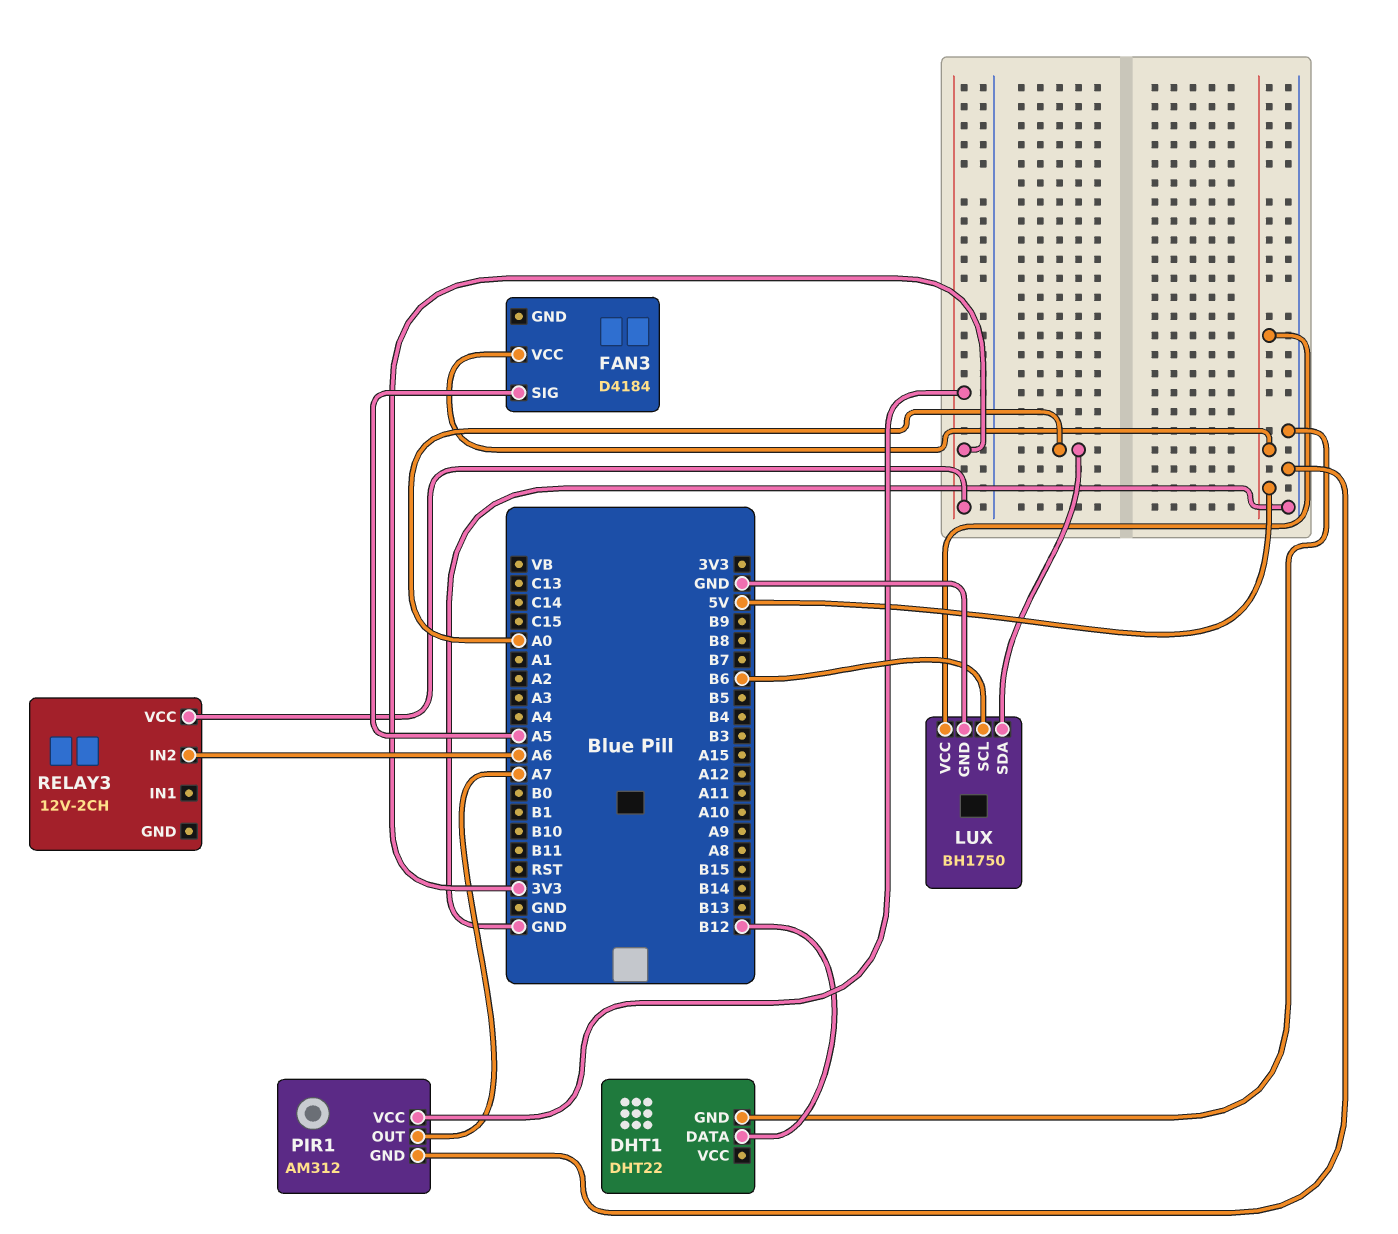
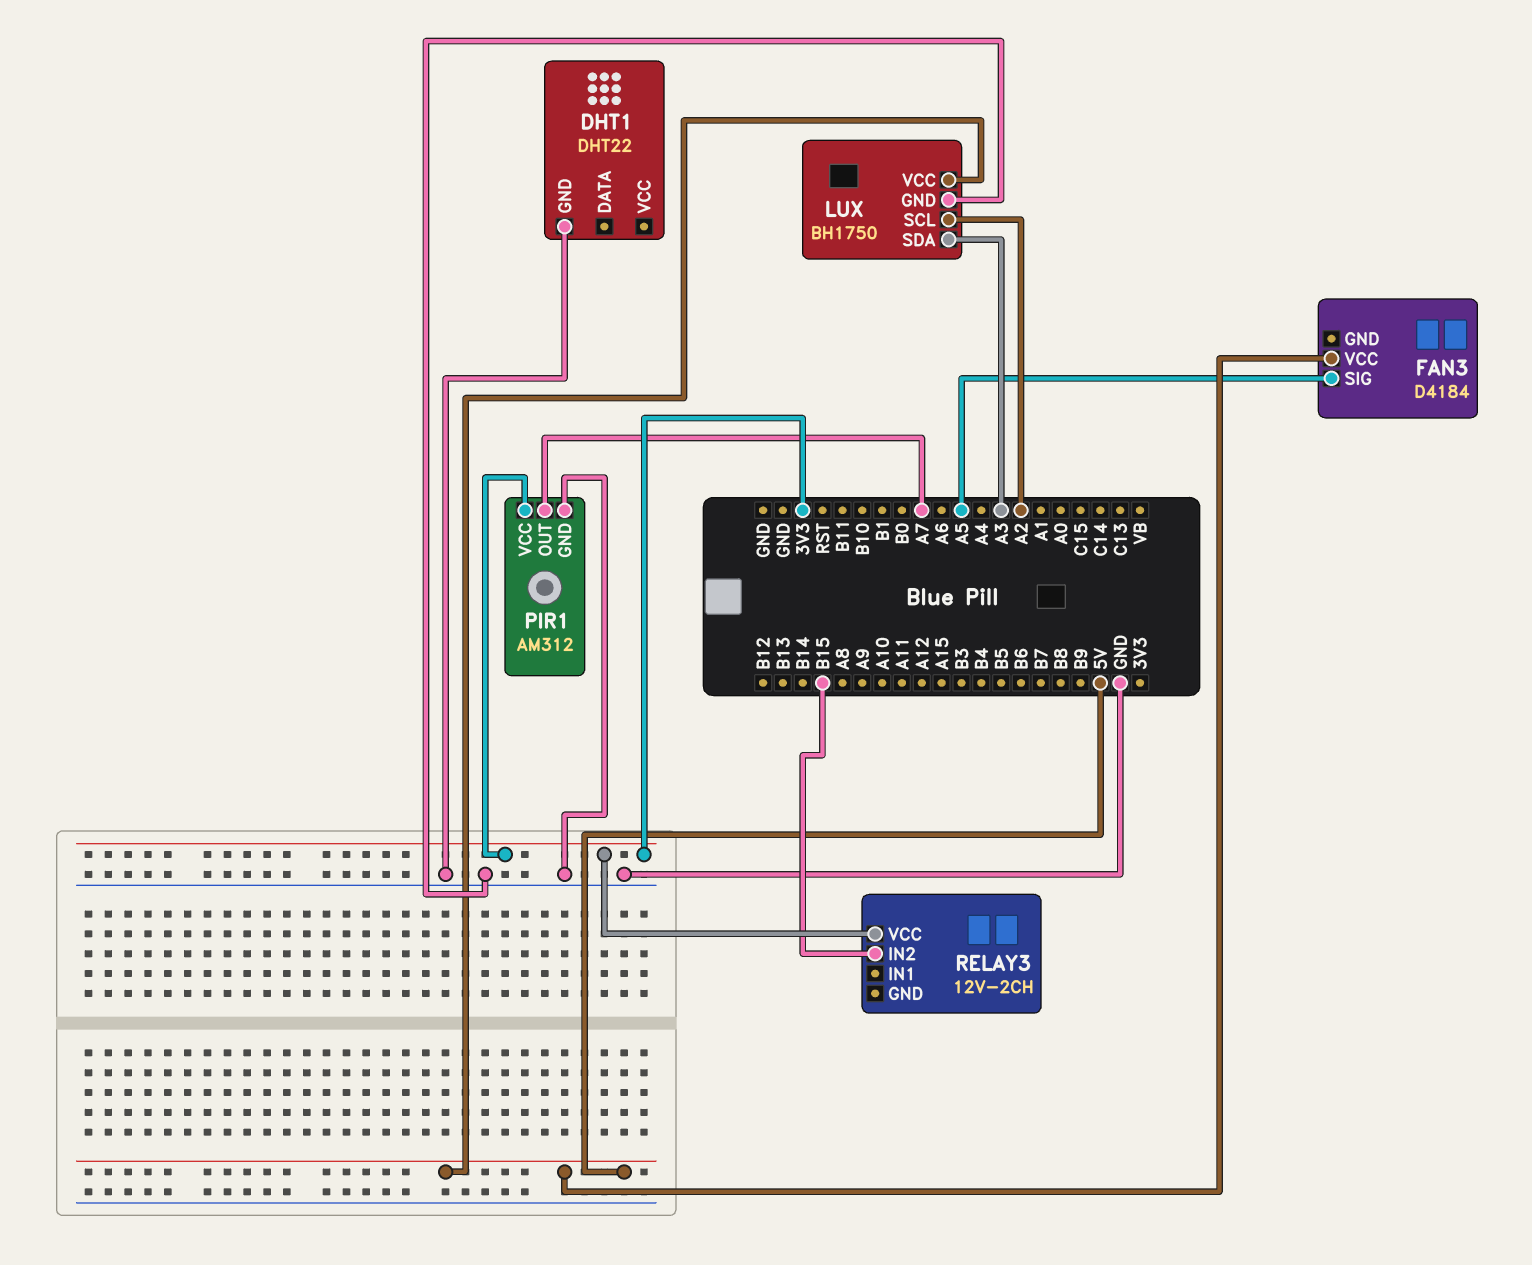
DHT1 pin DATA: B12 -> none
LUX pin SCL: B6 -> A2
LUX pin SDA: A0 -> A3
RELAY3 pin IN2: A6 -> B15

